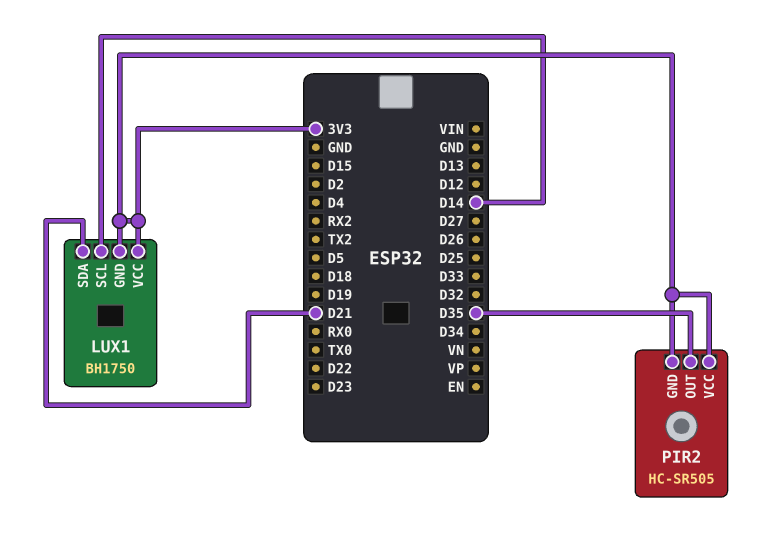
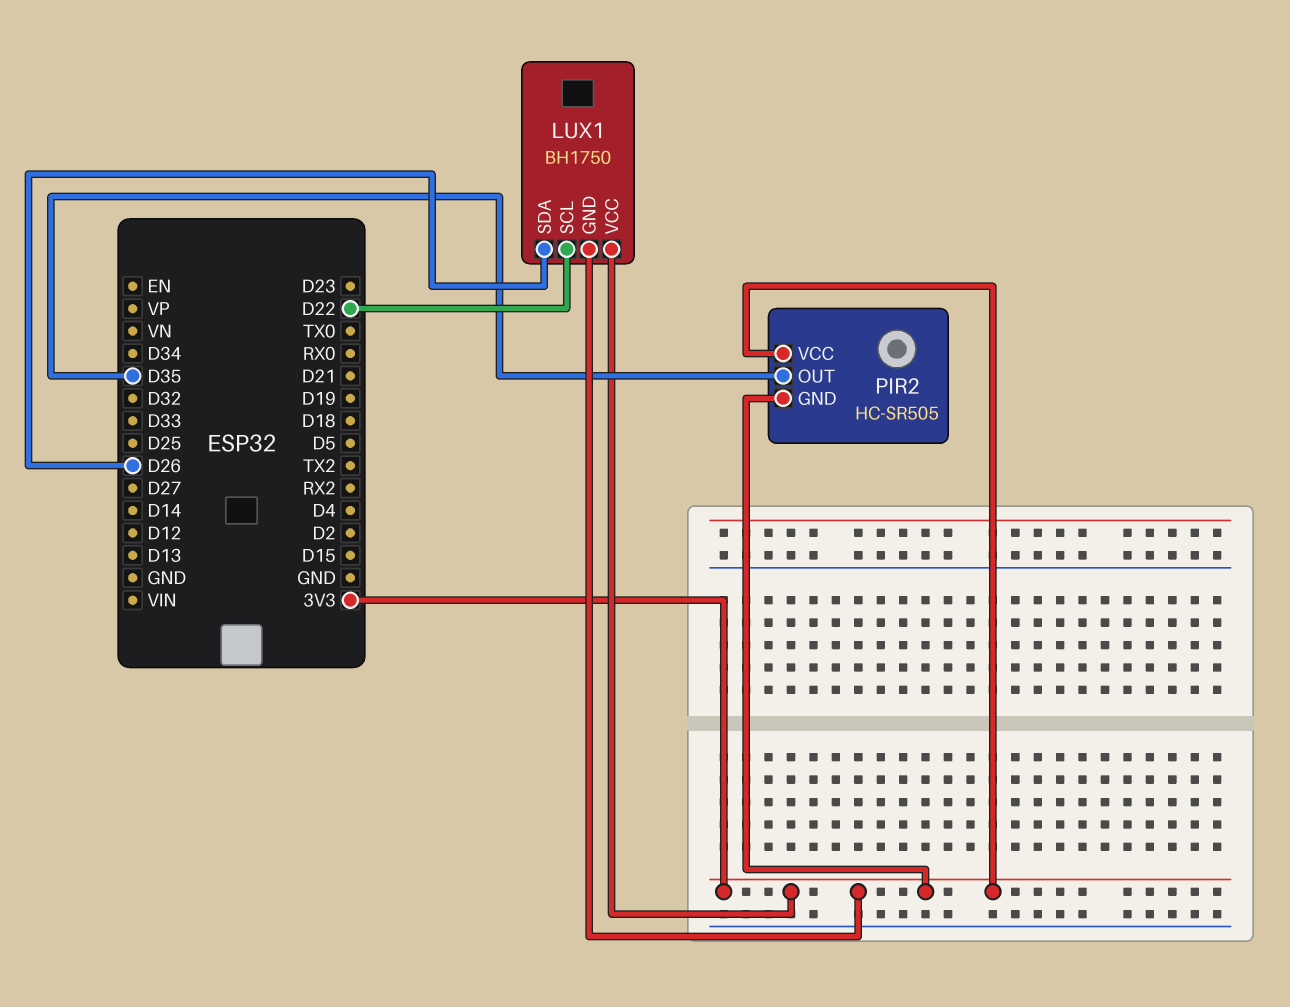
LUX1 pin SCL: D14 -> D22
LUX1 pin SDA: D21 -> D26

